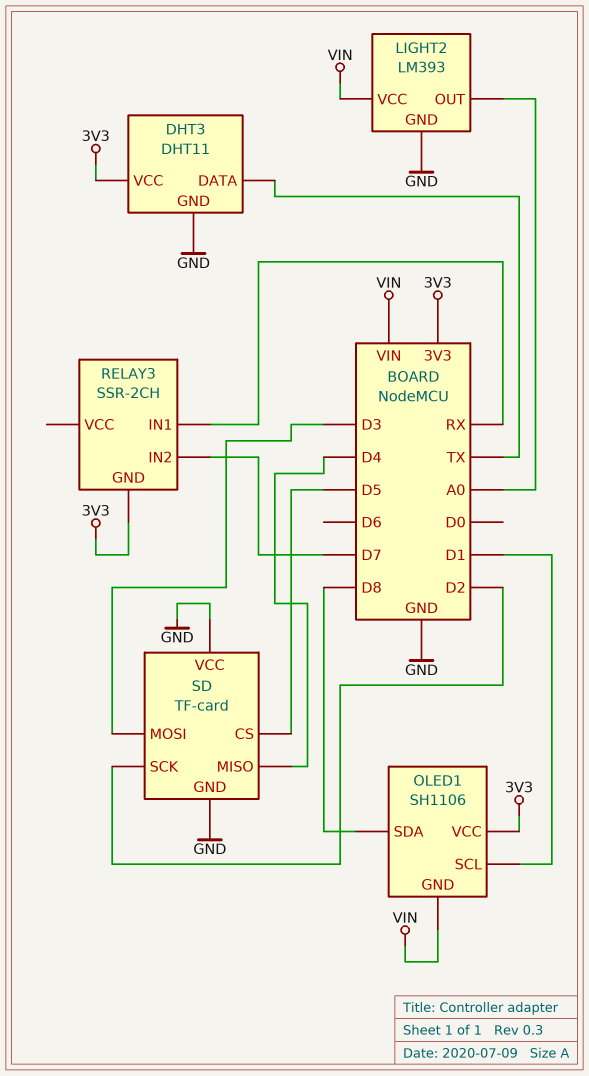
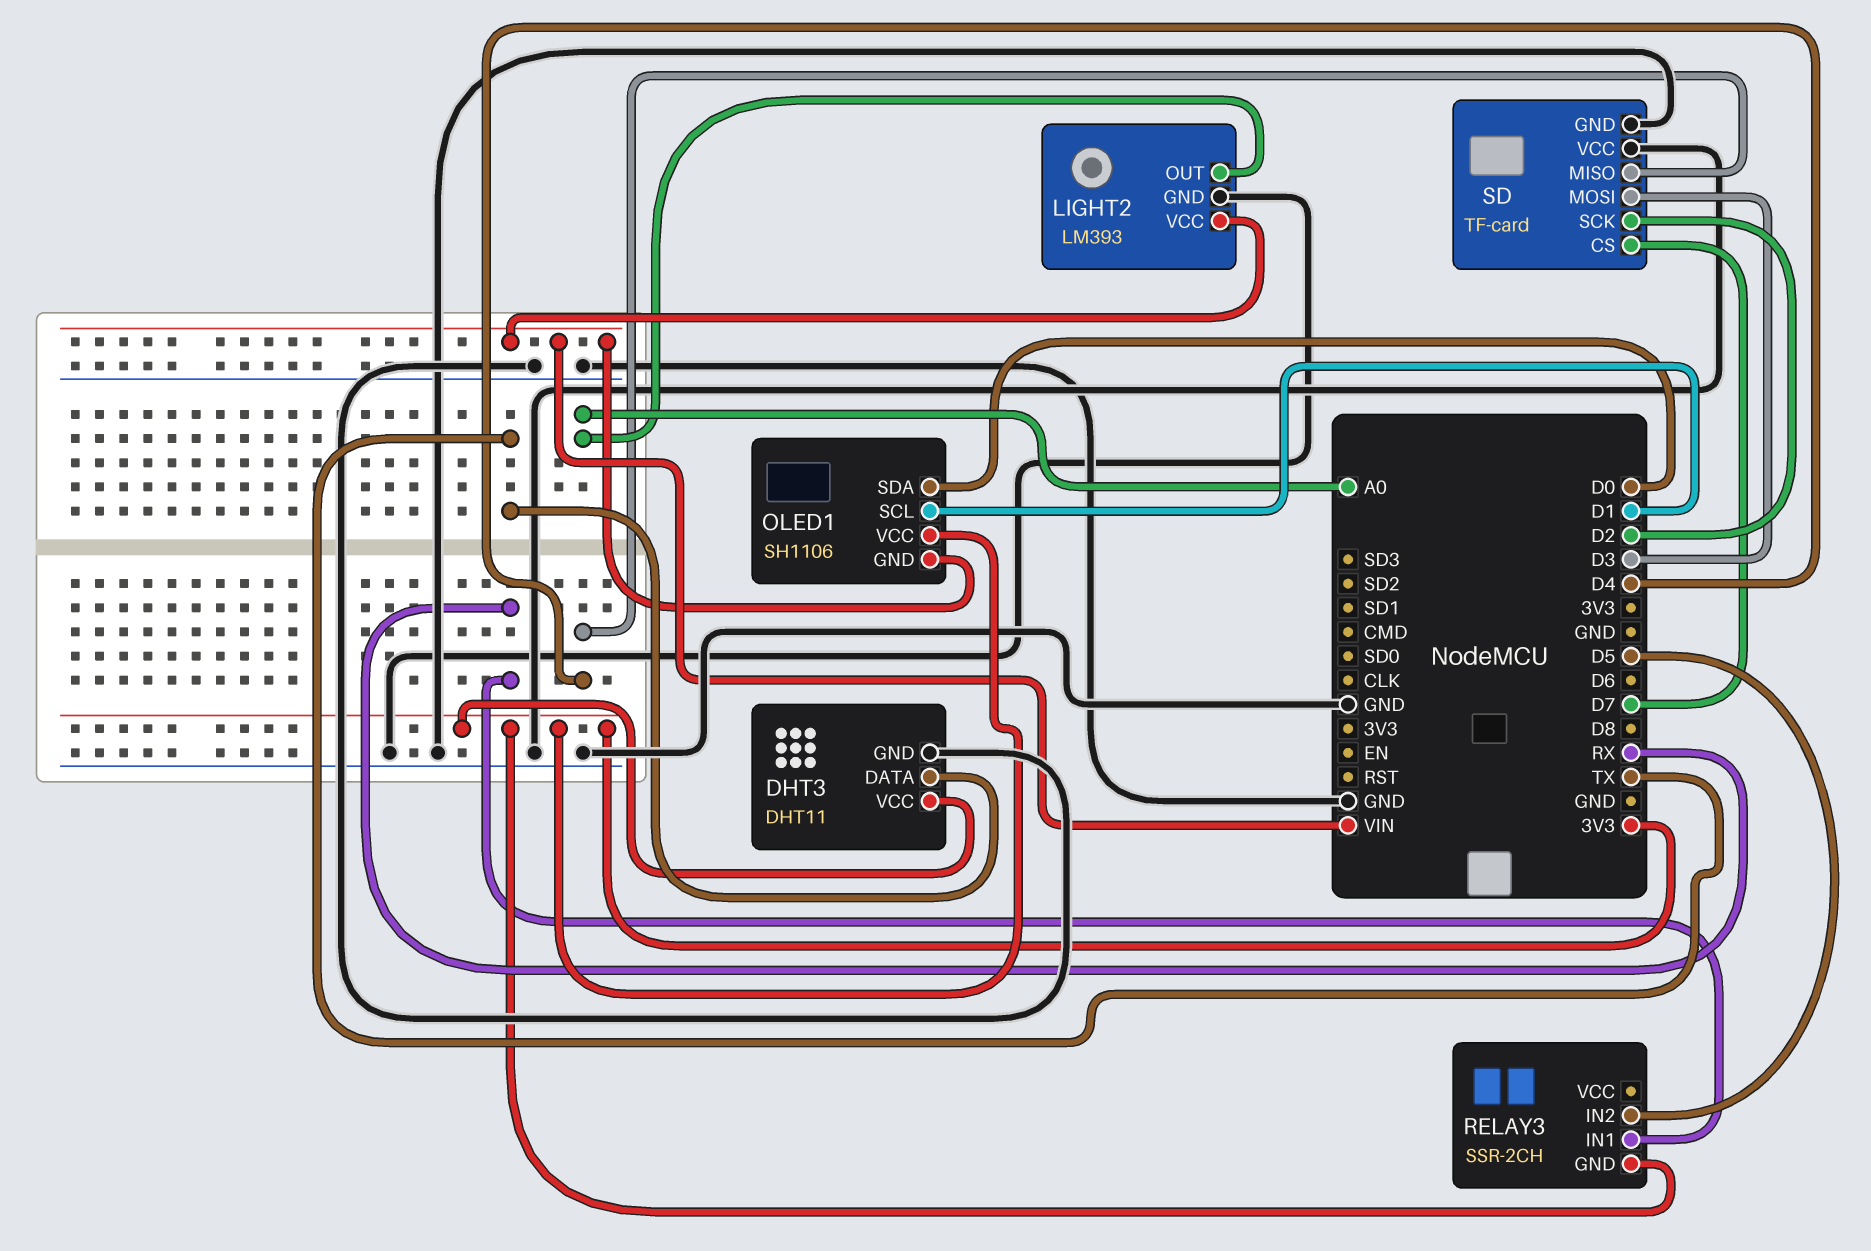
OLED1 pin SDA: D8 -> D0
RELAY3 pin IN2: D7 -> D5
SD pin CS: D5 -> D7

